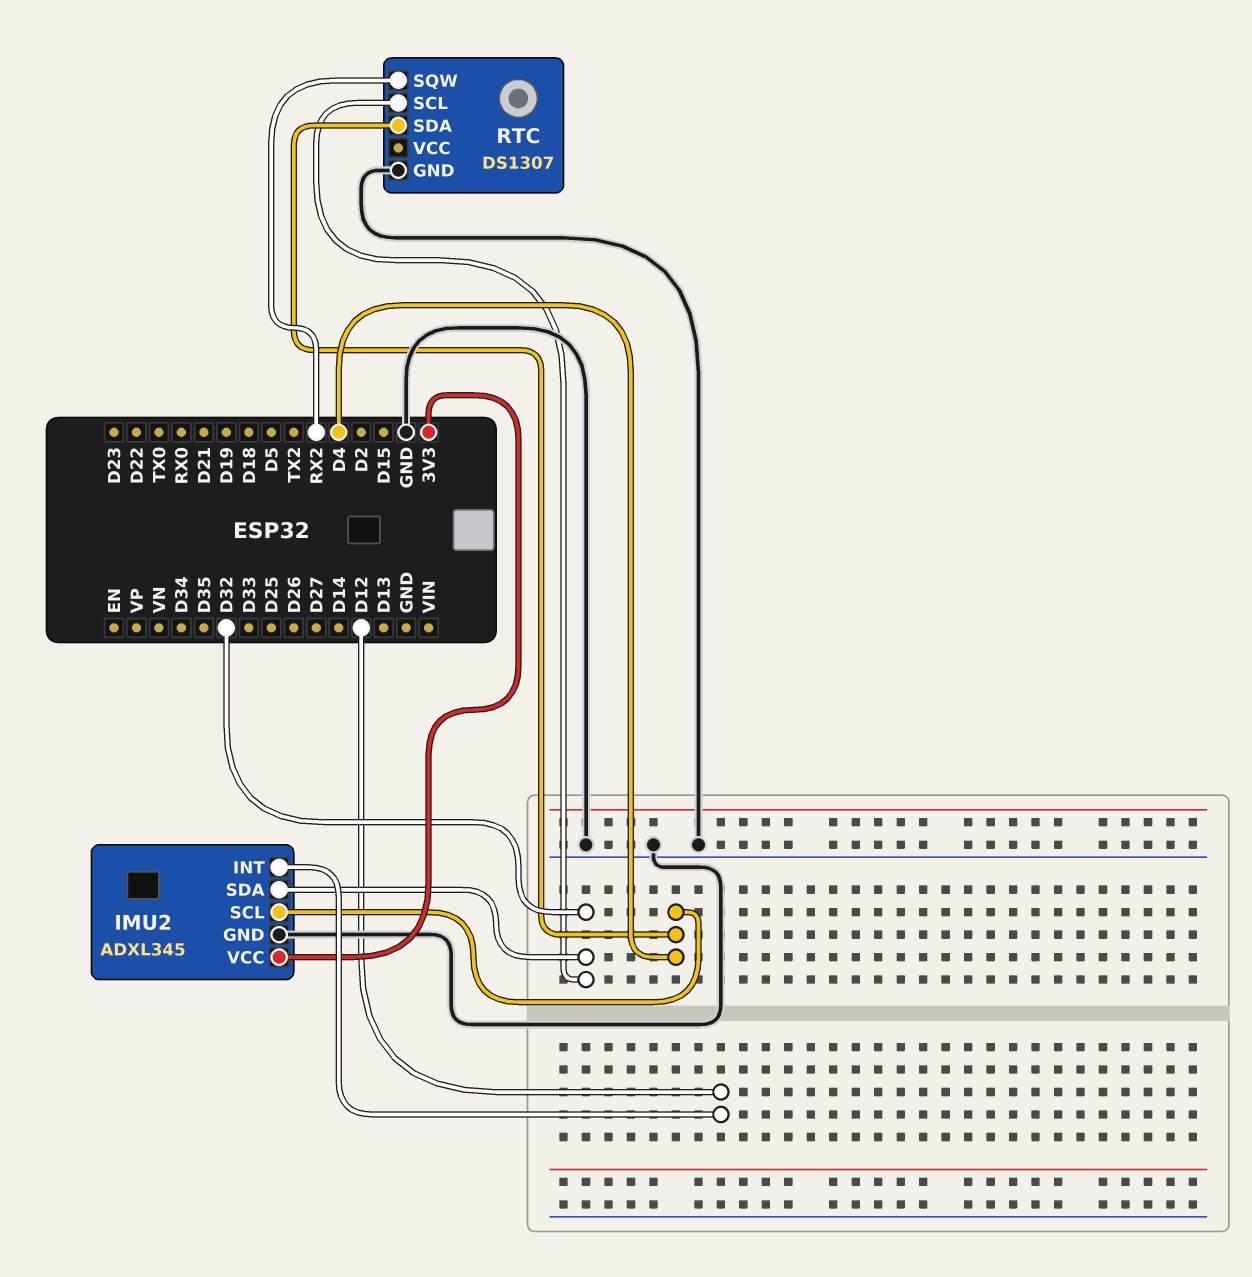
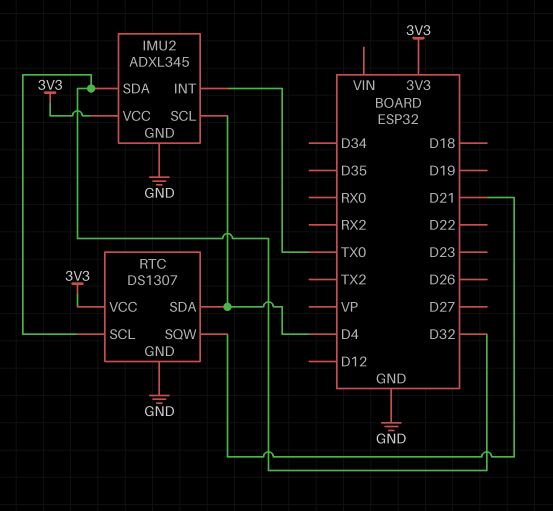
IMU2 pin INT: D12 -> TX0
RTC pin SQW: RX2 -> D21
RTC pin VCC: none -> 3V3

